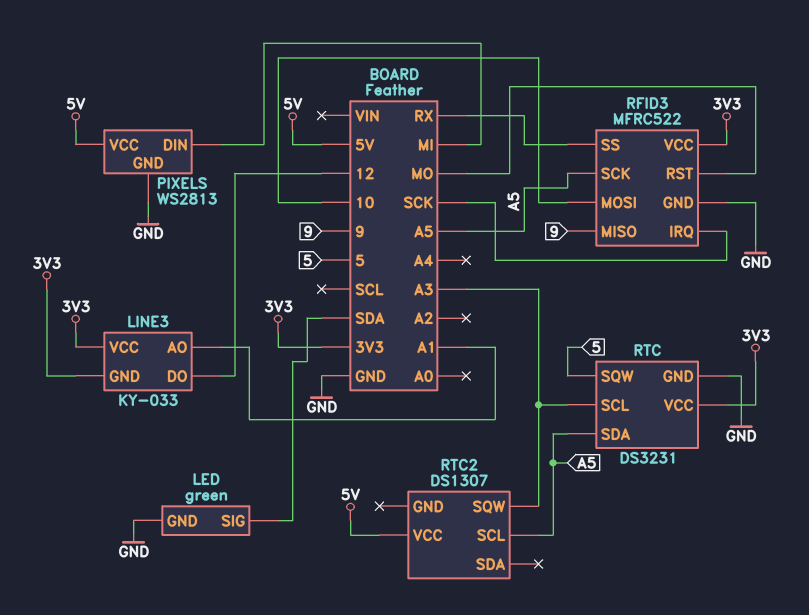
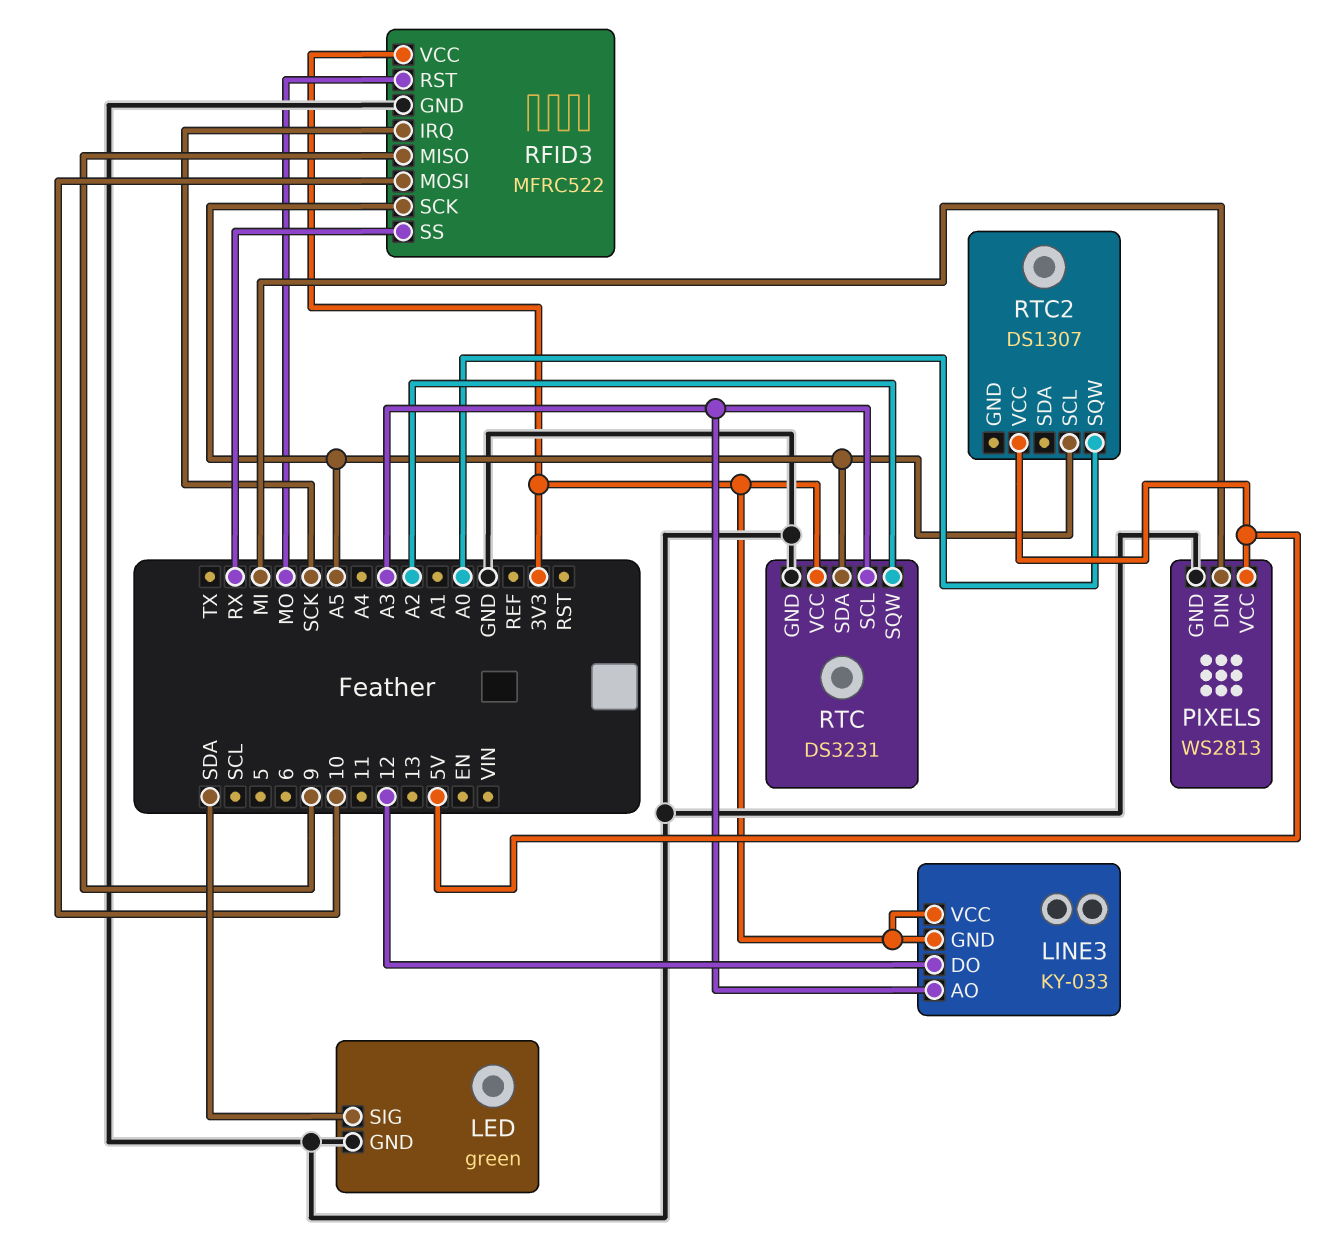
LINE3 pin AO: A1 -> A3
RTC pin SQW: 5 -> A2
RTC2 pin SQW: A3 -> A0

